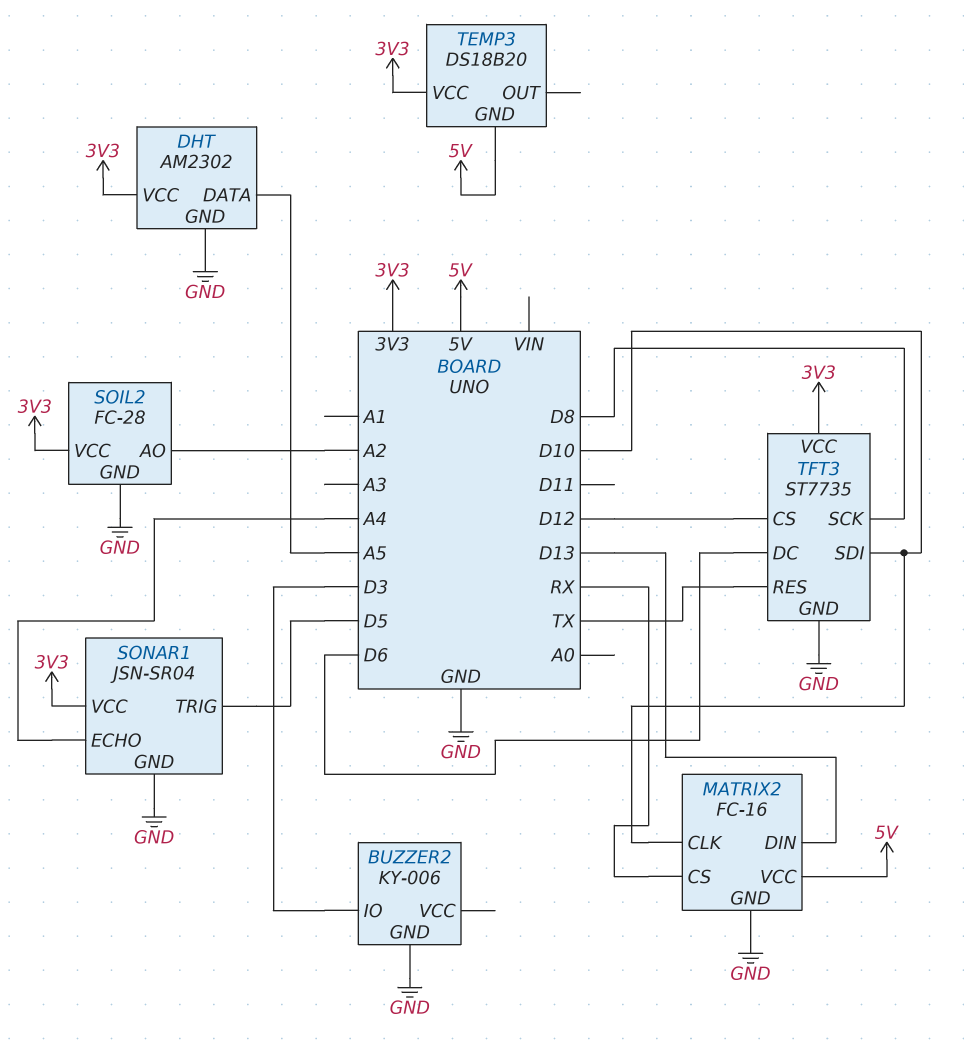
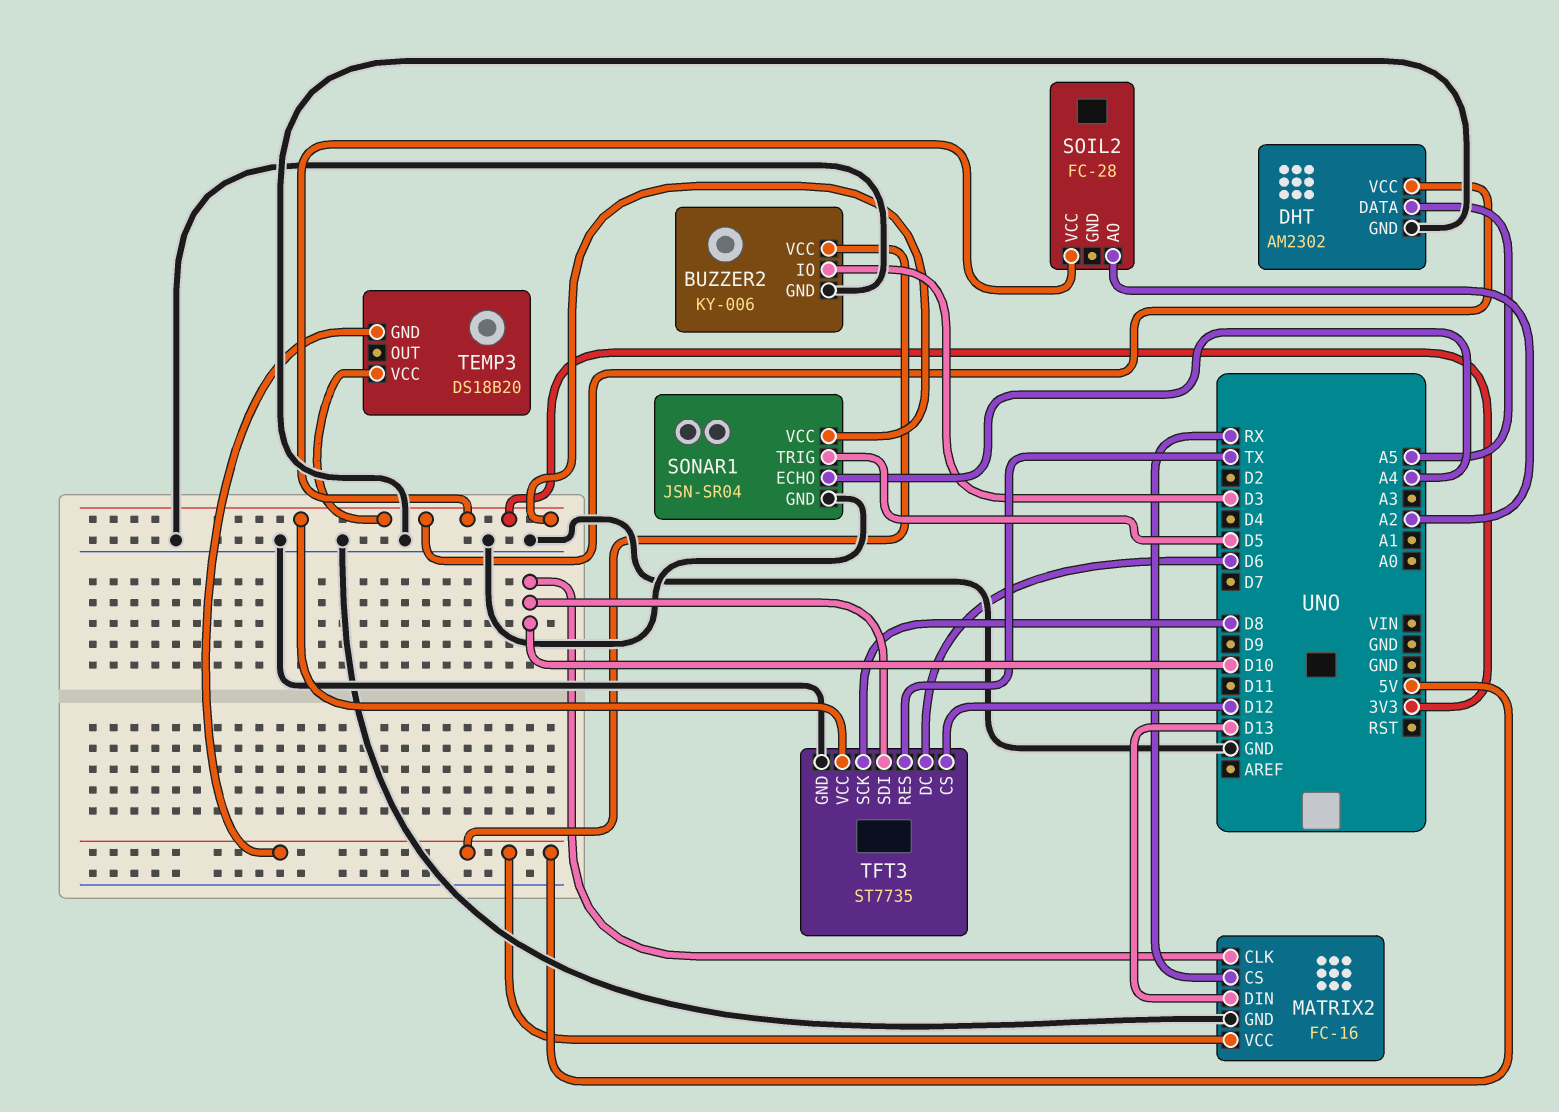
BUZZER2 pin VCC: none -> 5V
SOIL2 pin GND: GND -> none

